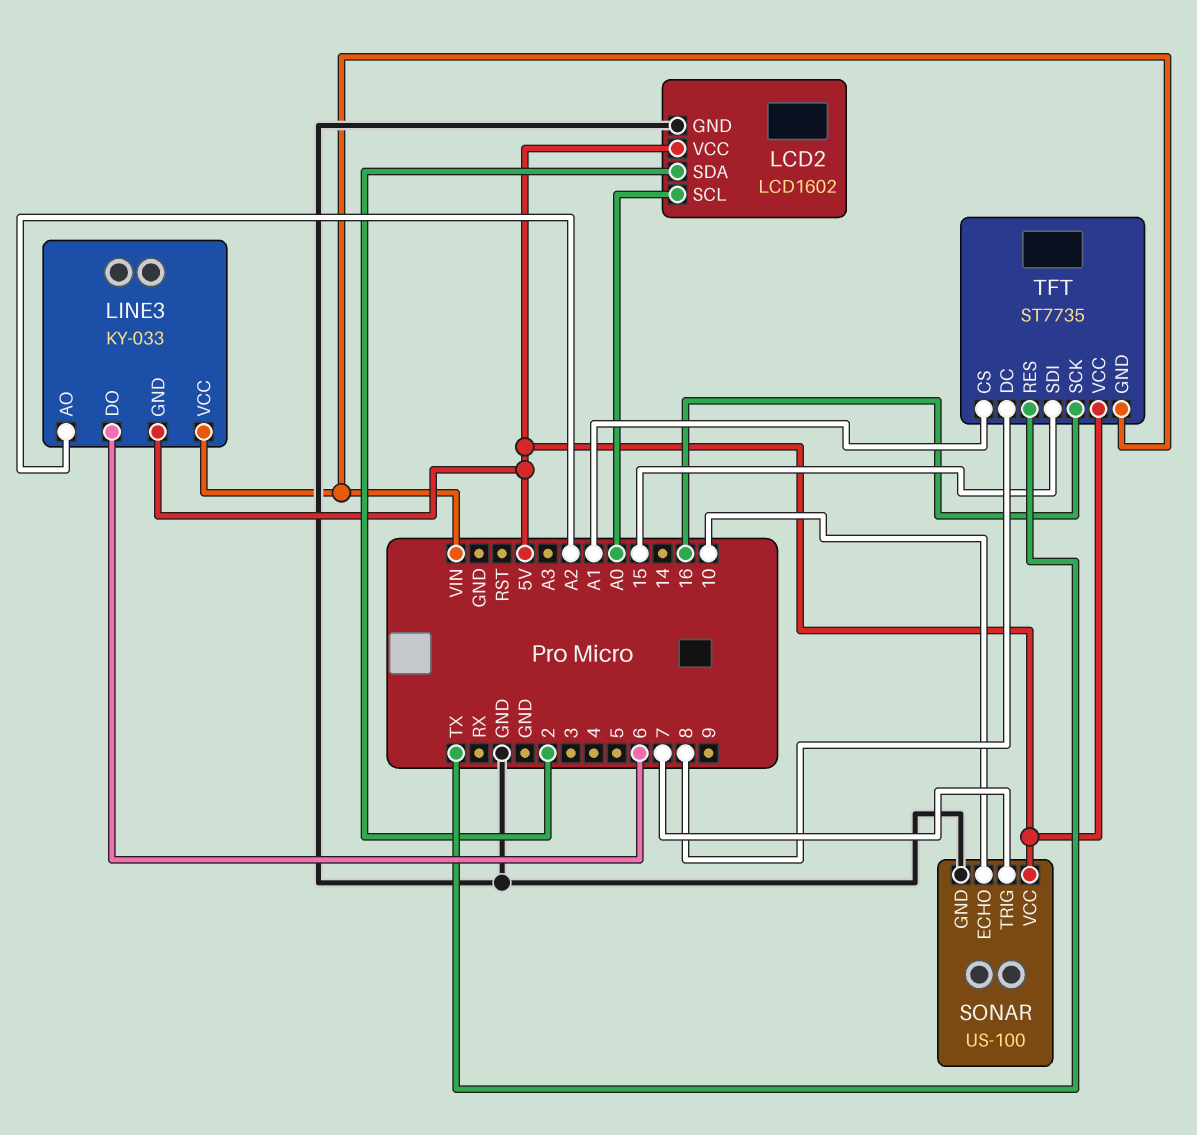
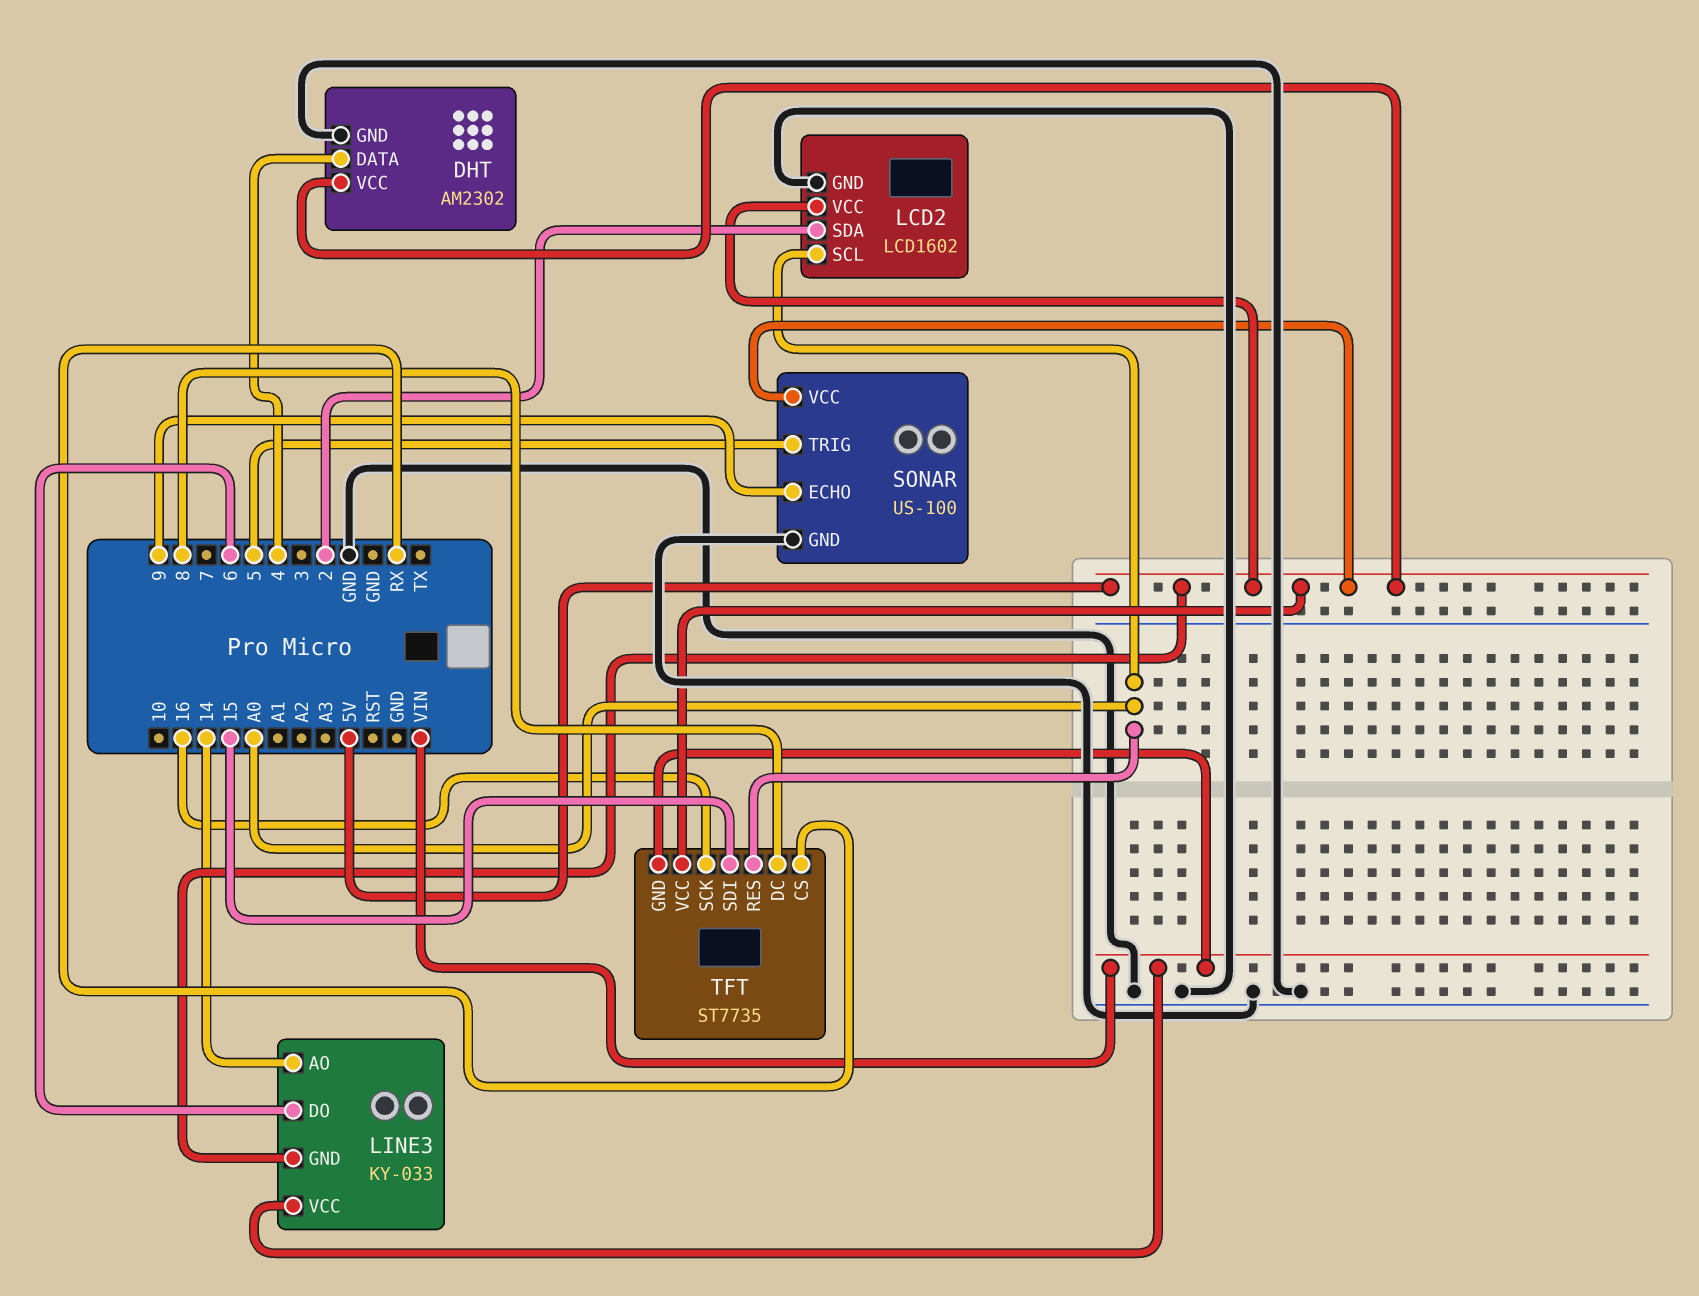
DHT: none -> AM2302
DHT pin DATA: none -> 4
DHT pin GND: none -> GND
DHT pin VCC: none -> 5V
LINE3 pin AO: A2 -> 14
SONAR pin ECHO: 10 -> 9
SONAR pin TRIG: 7 -> 5
TFT pin CS: A1 -> RX
TFT pin RES: TX -> A0

